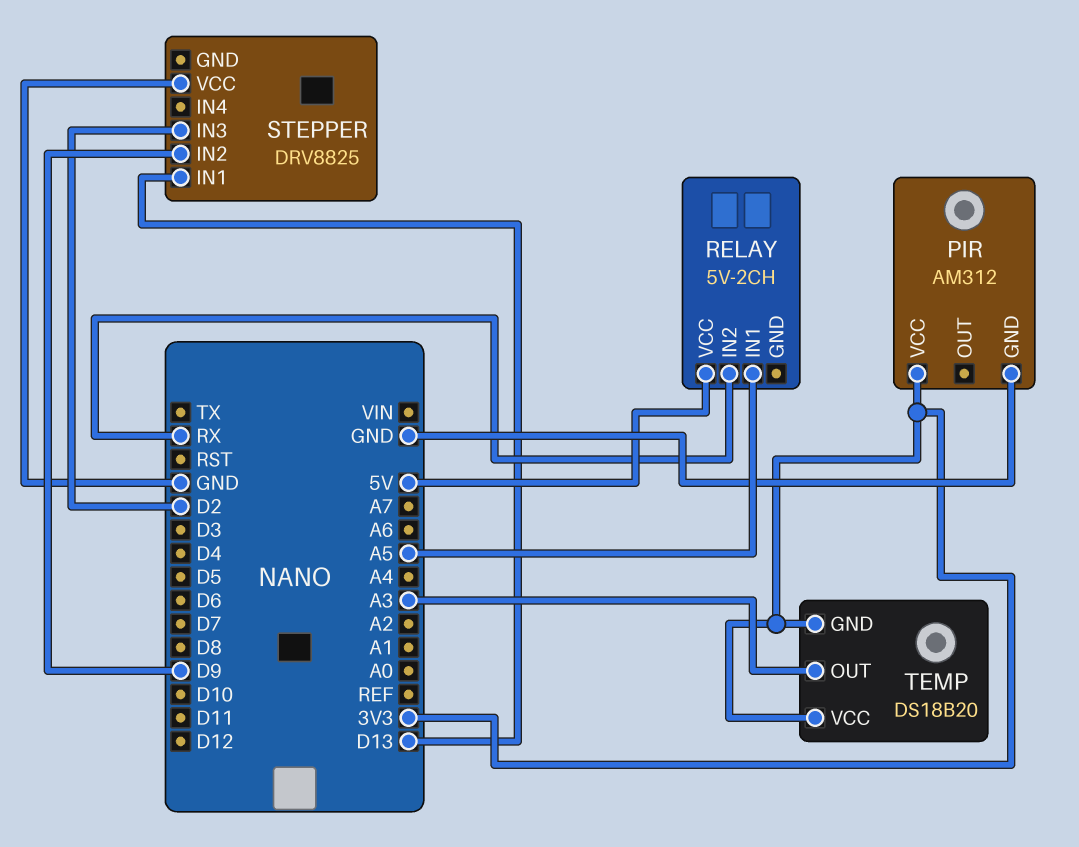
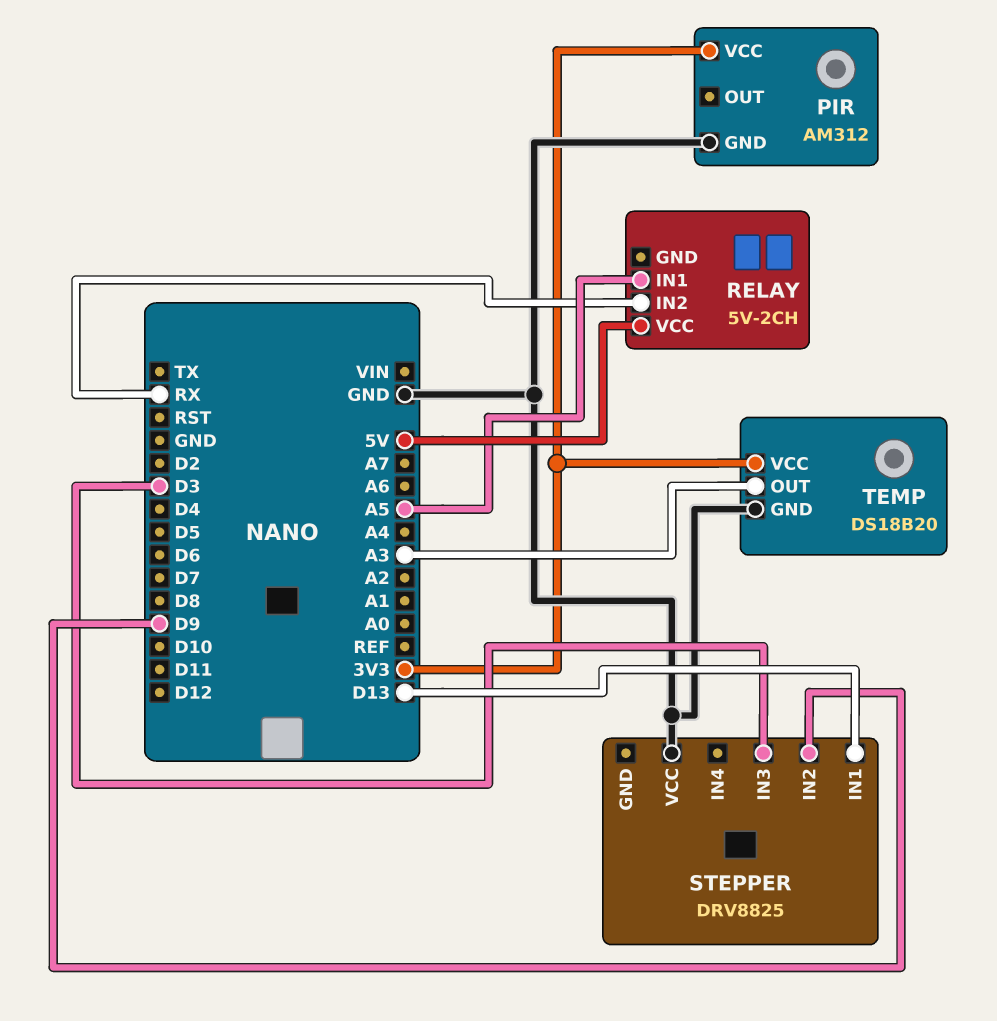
STEPPER pin IN3: D2 -> D3
TEMP pin GND: 3V3 -> GND

